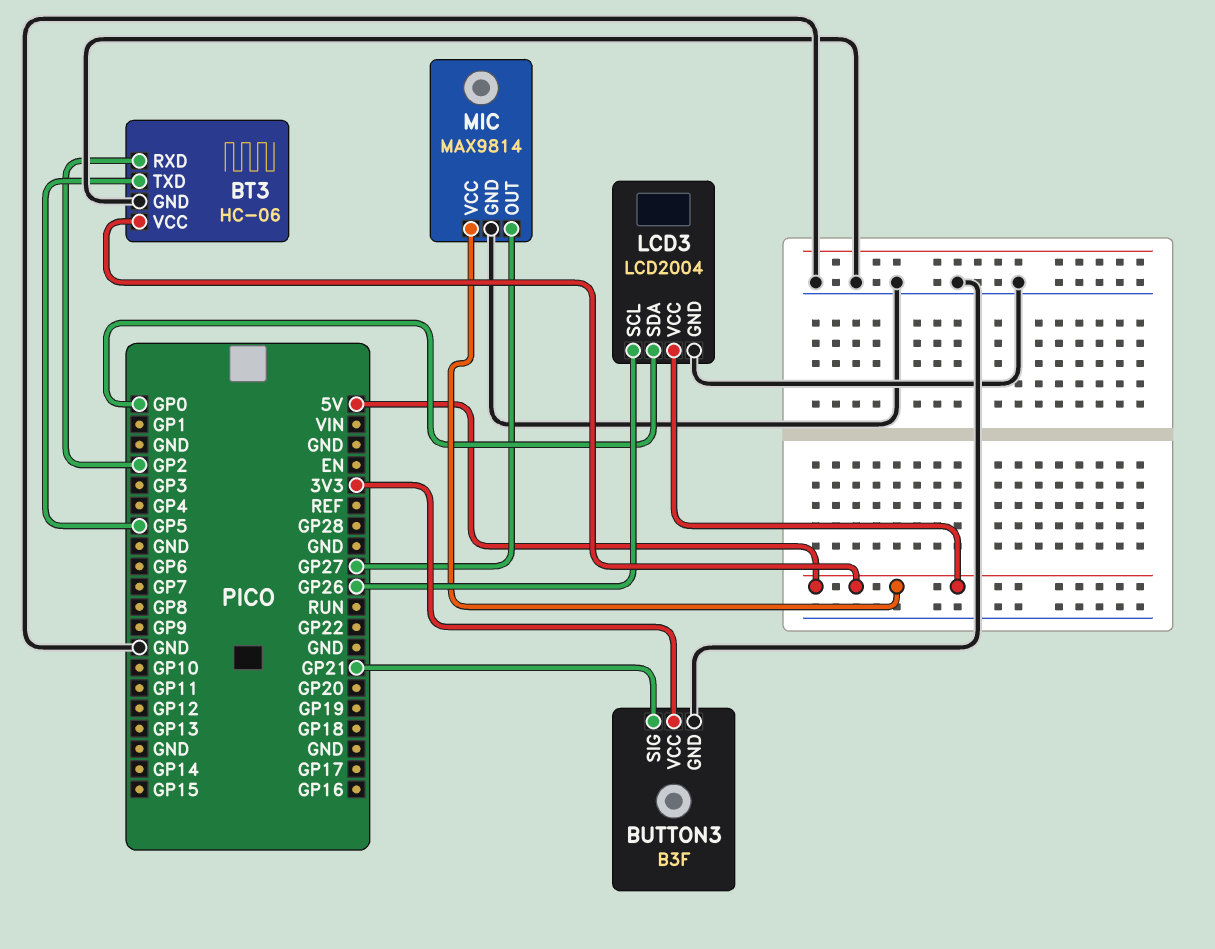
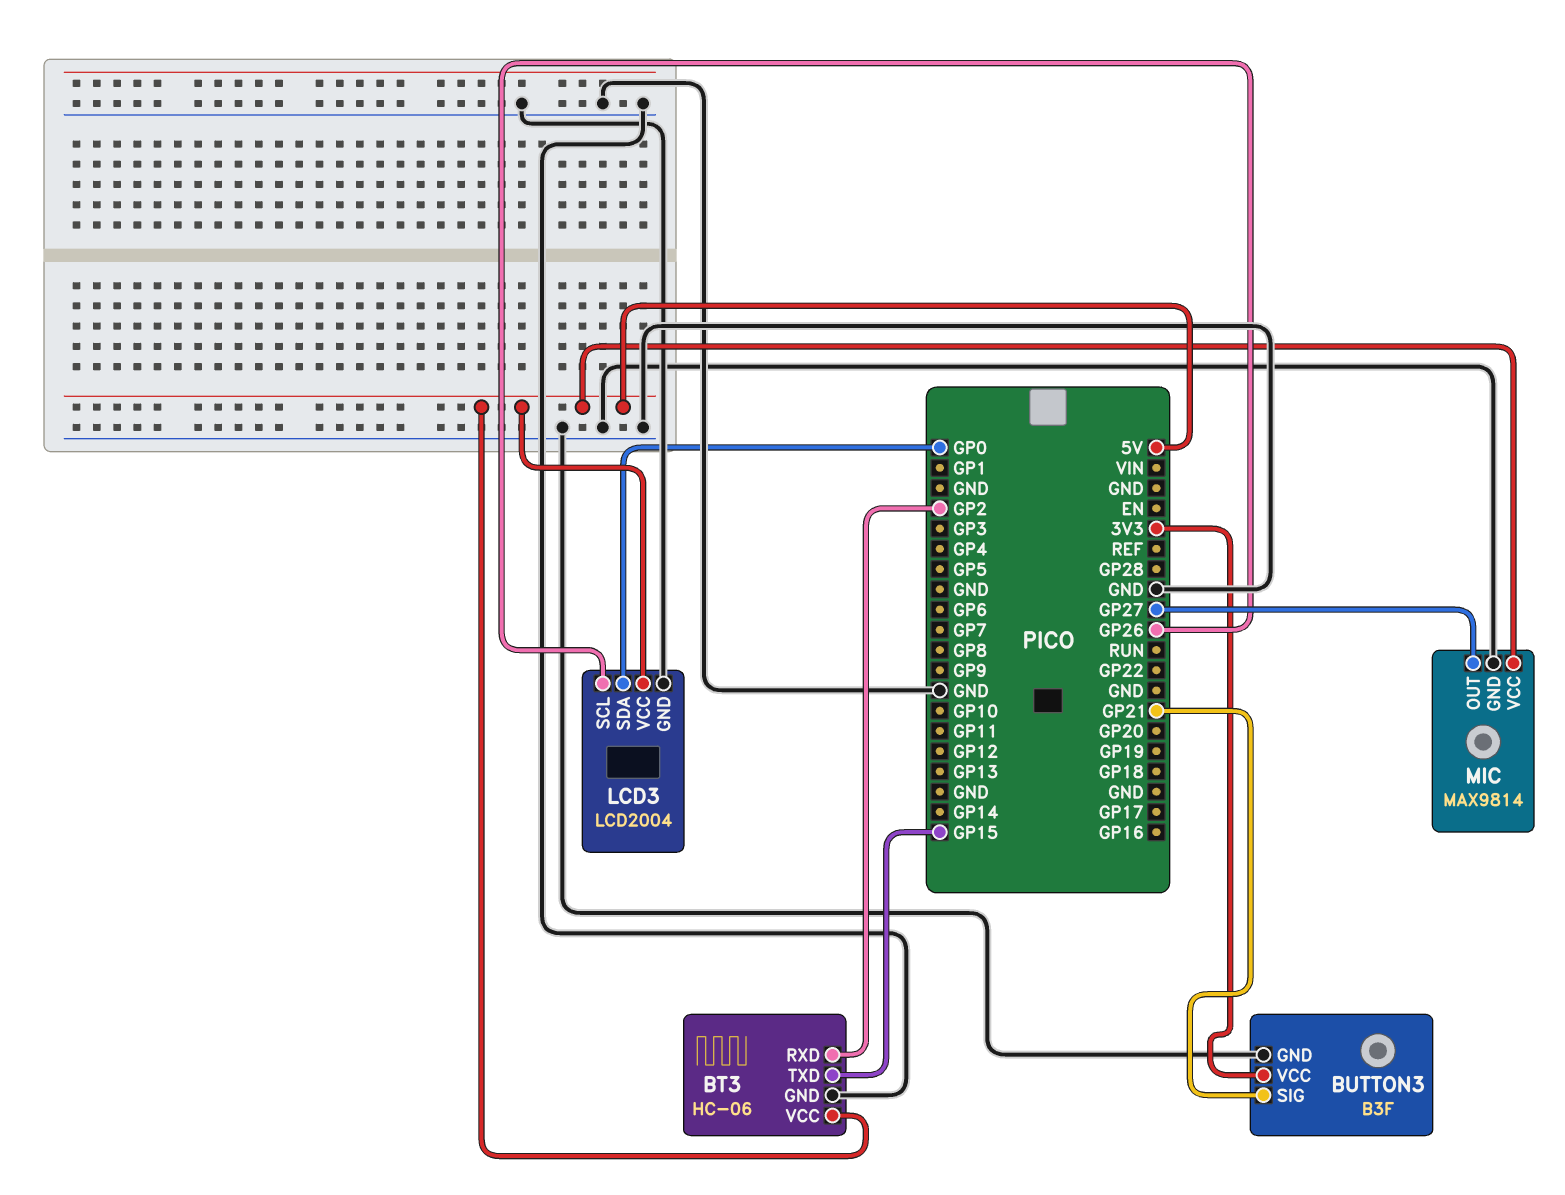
BT3 pin TXD: GP5 -> GP15

